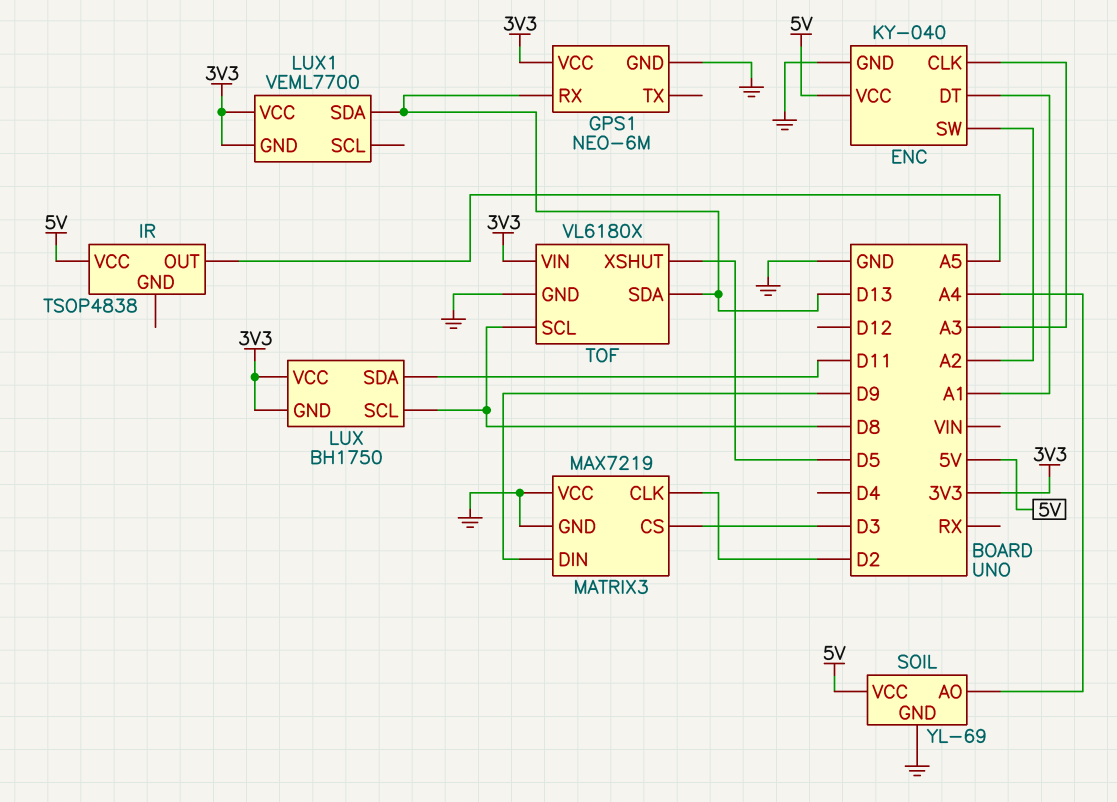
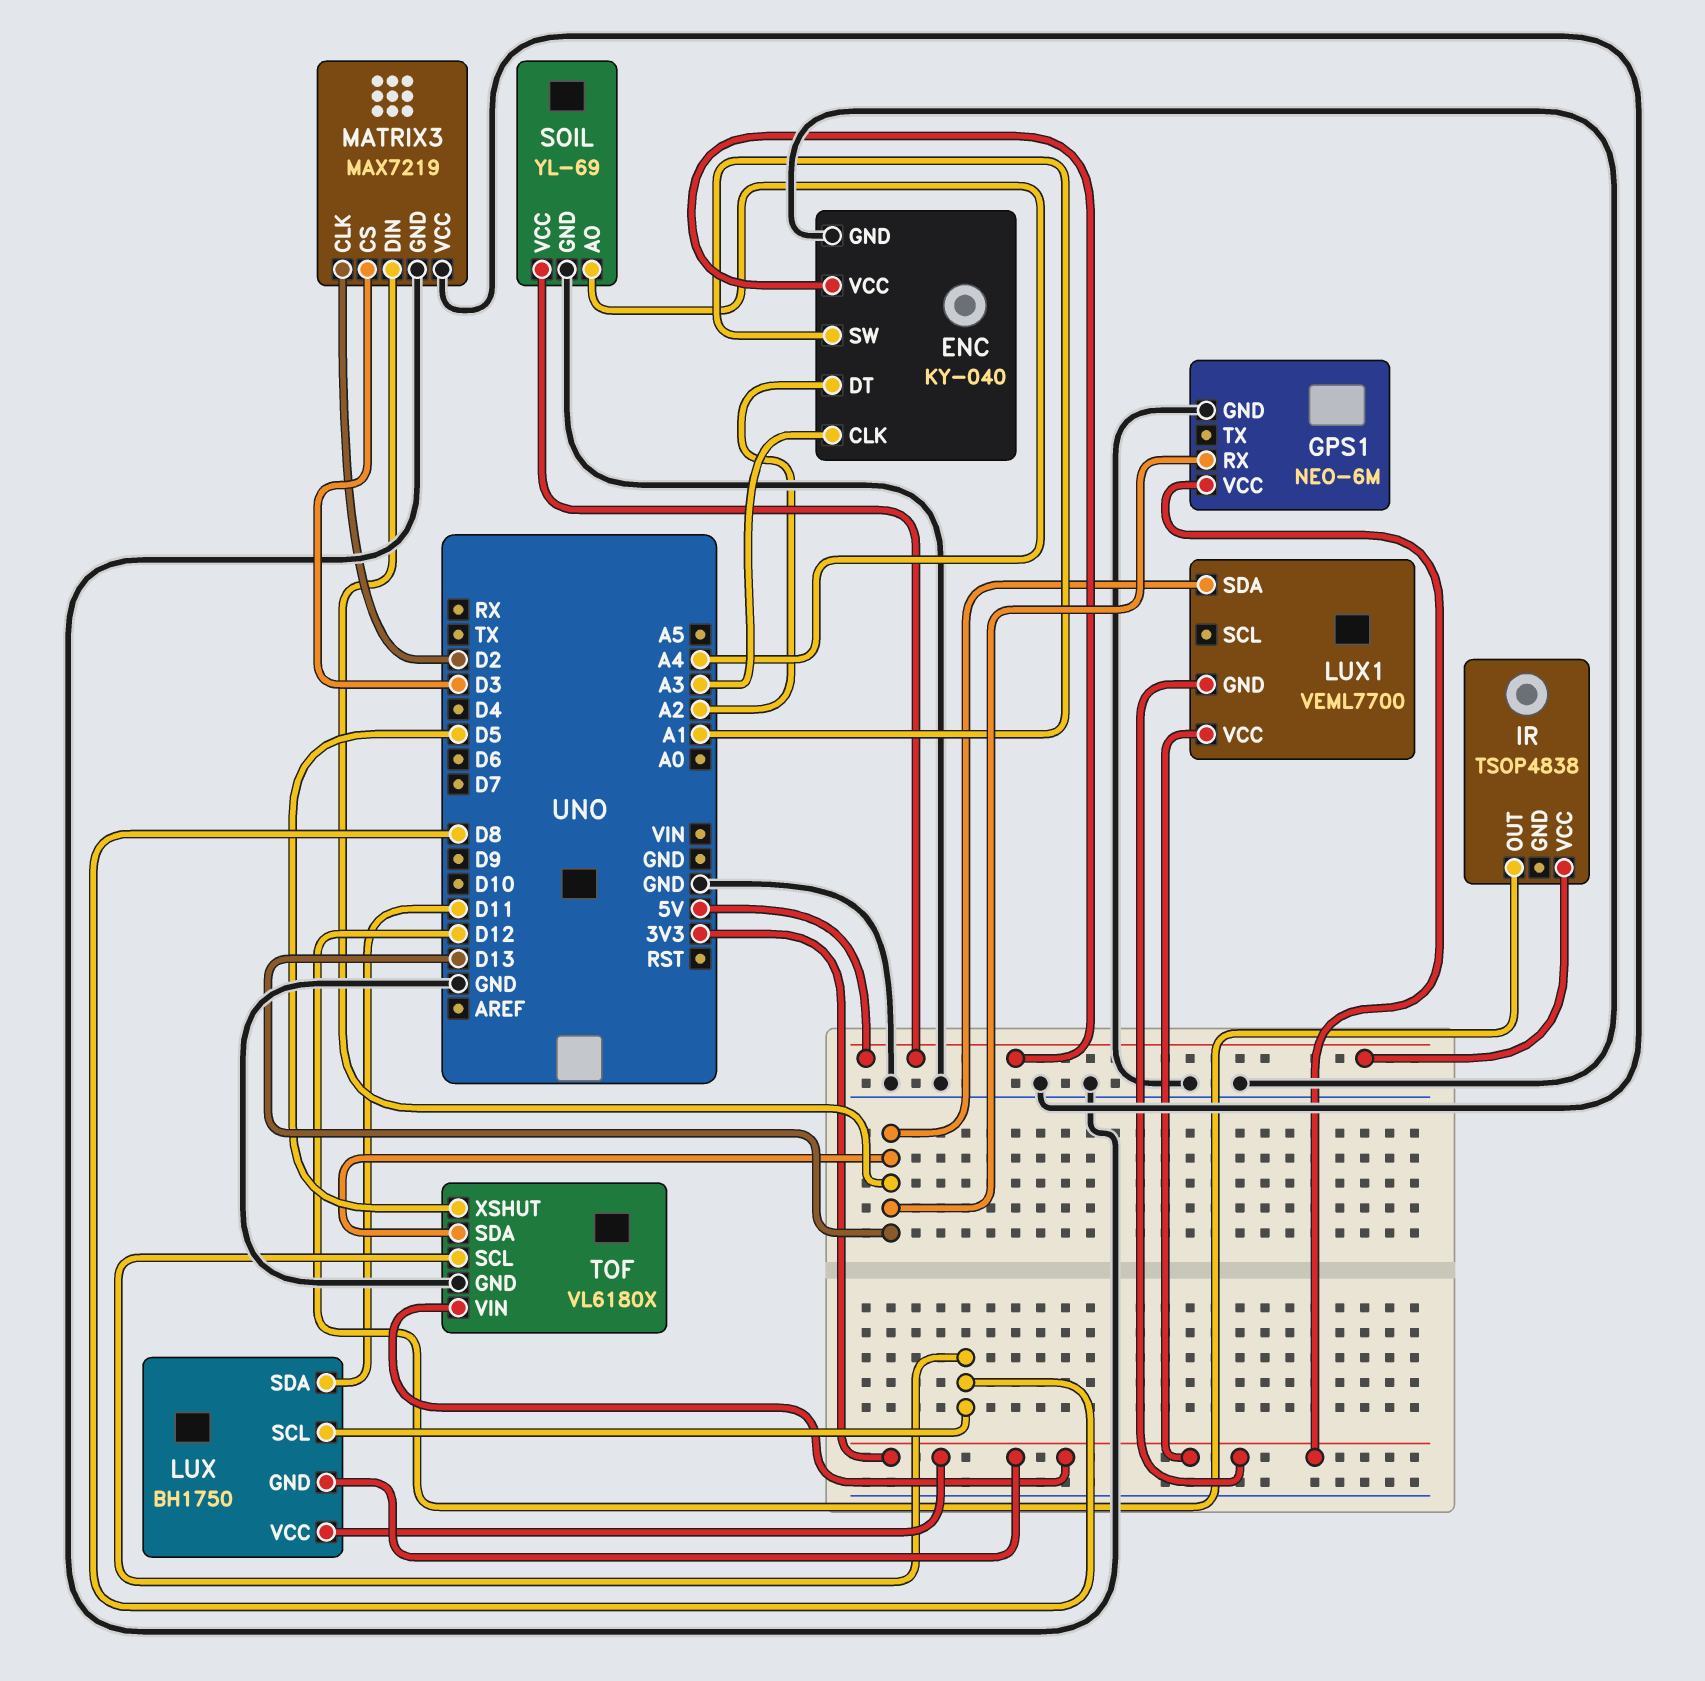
ENC pin DT: A1 -> A2
ENC pin SW: A2 -> A1
IR pin OUT: A5 -> D12
MATRIX3 pin DIN: D9 -> D13

